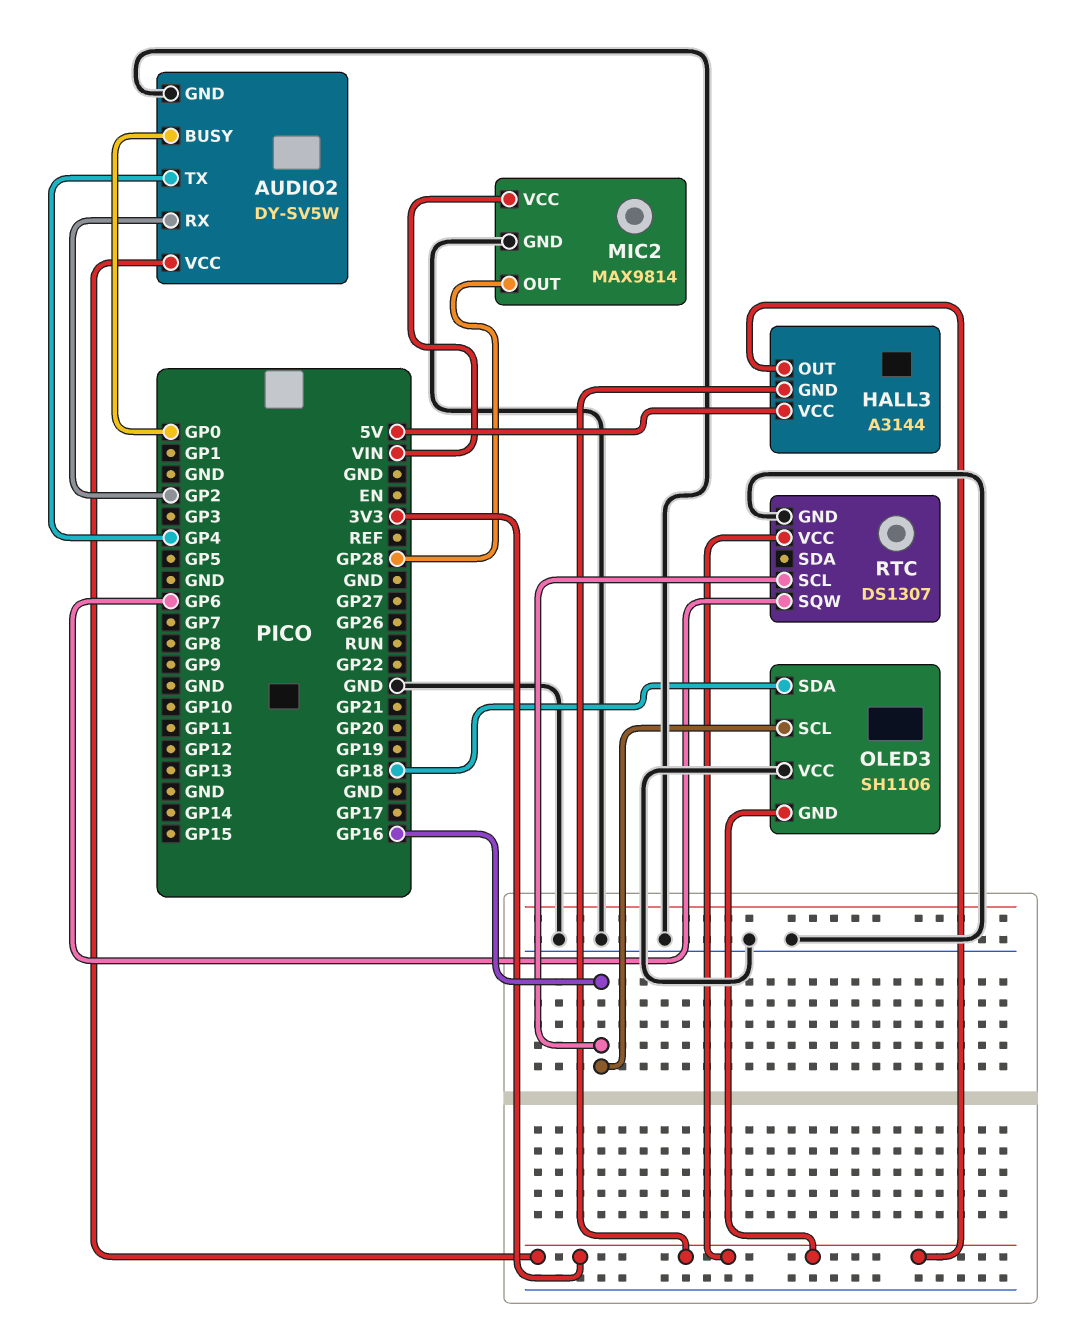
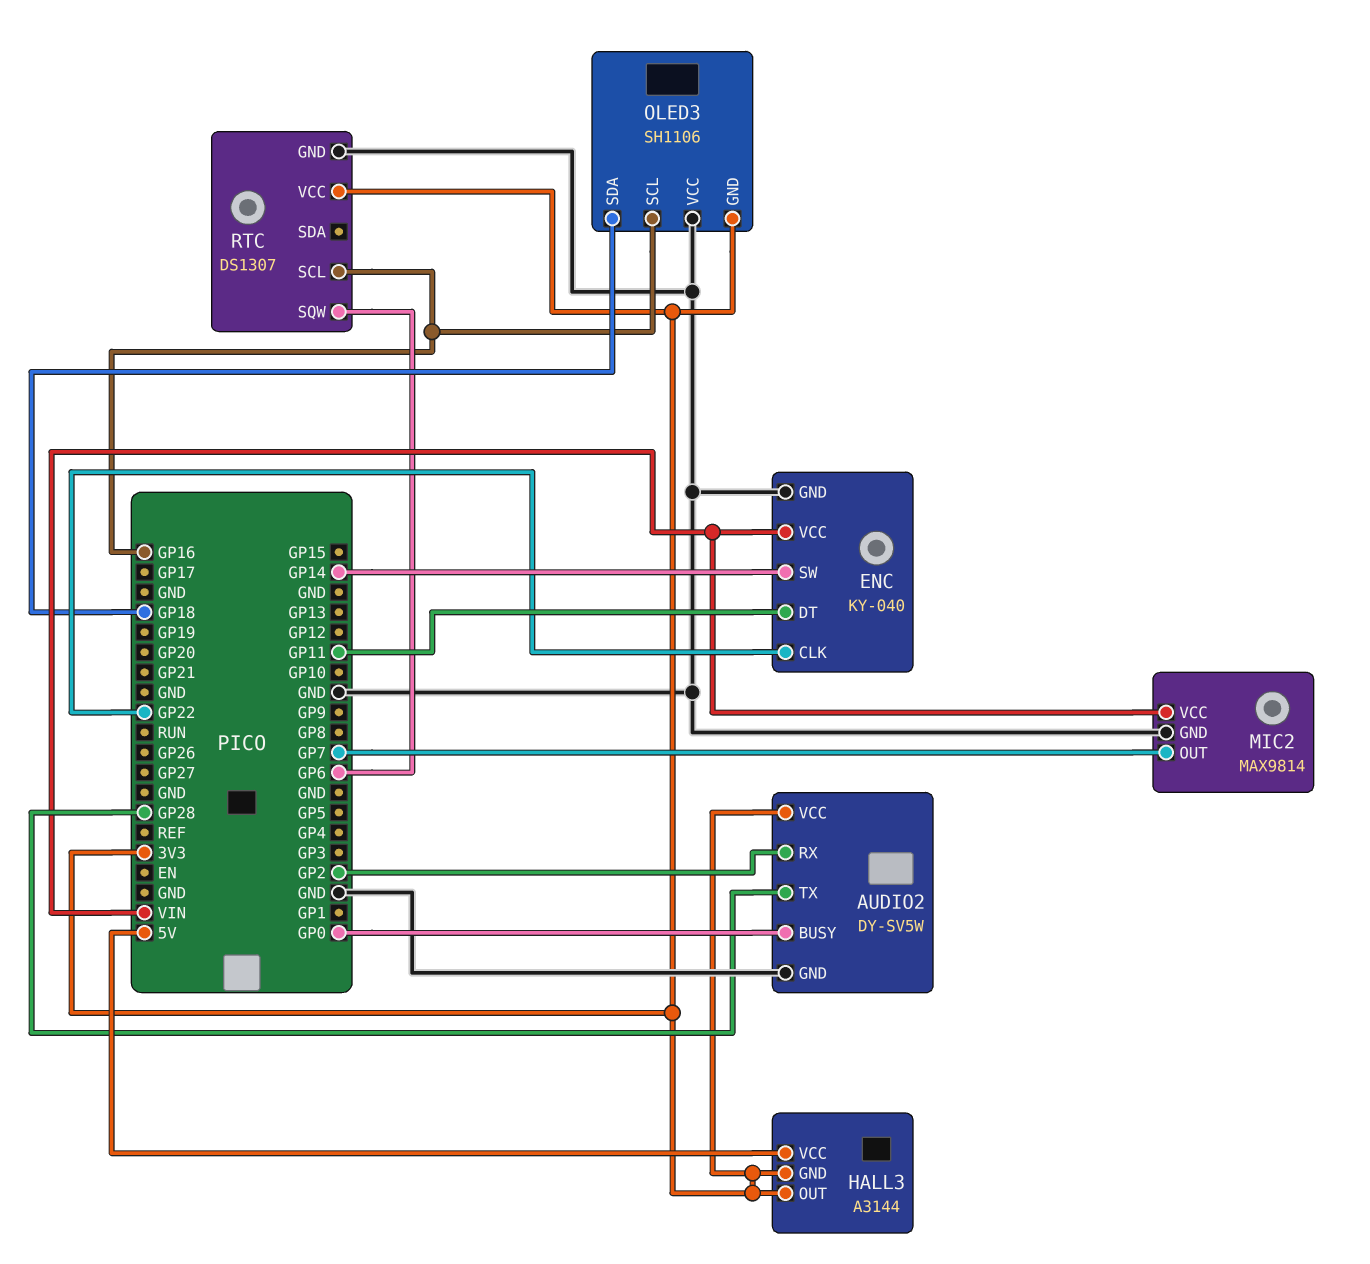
AUDIO2 pin TX: GP4 -> GP28
ENC: none -> KY-040
ENC pin CLK: none -> GP22
ENC pin DT: none -> GP11
ENC pin GND: none -> GND
ENC pin SW: none -> GP14
ENC pin VCC: none -> VIN
MIC2 pin OUT: GP28 -> GP7

